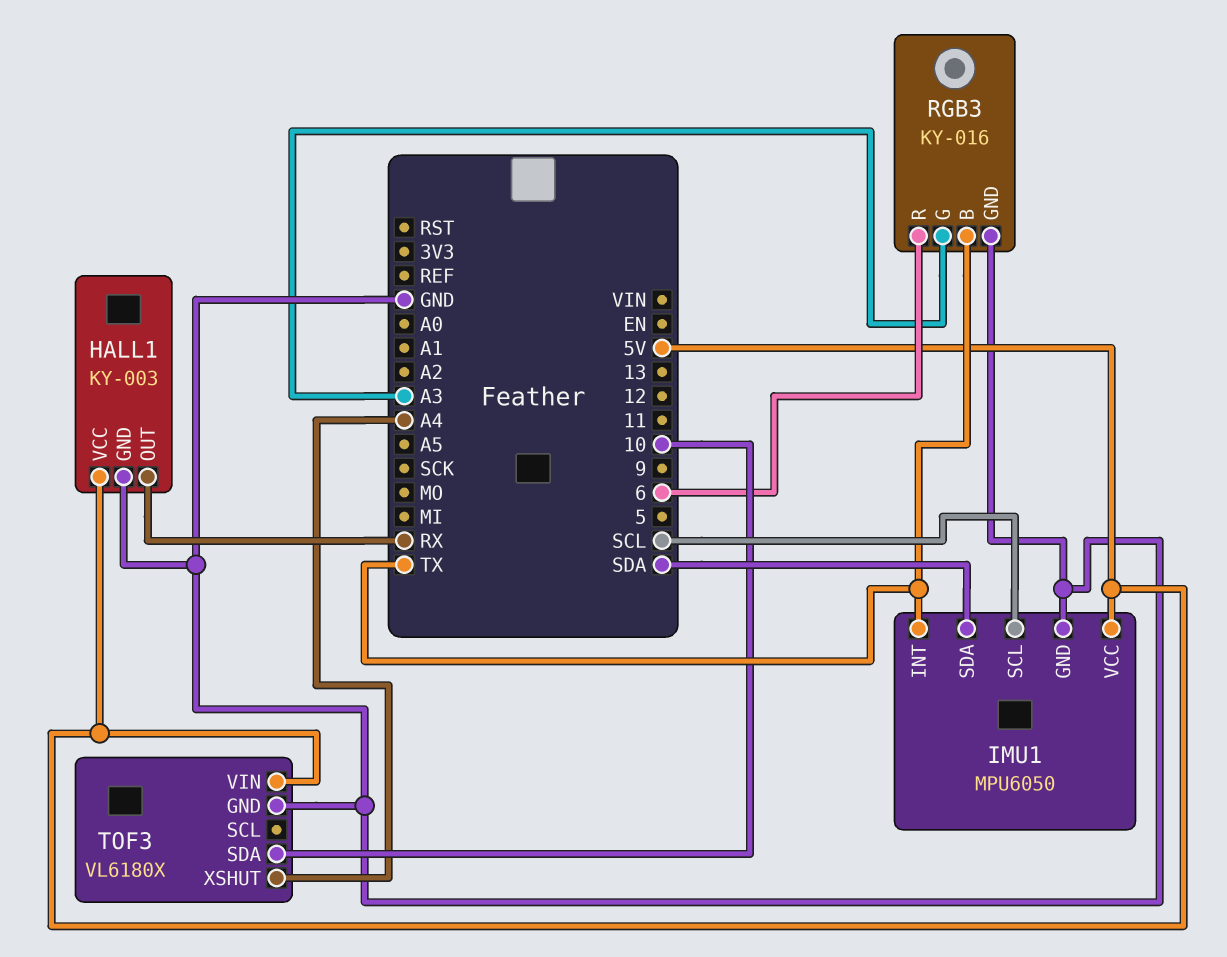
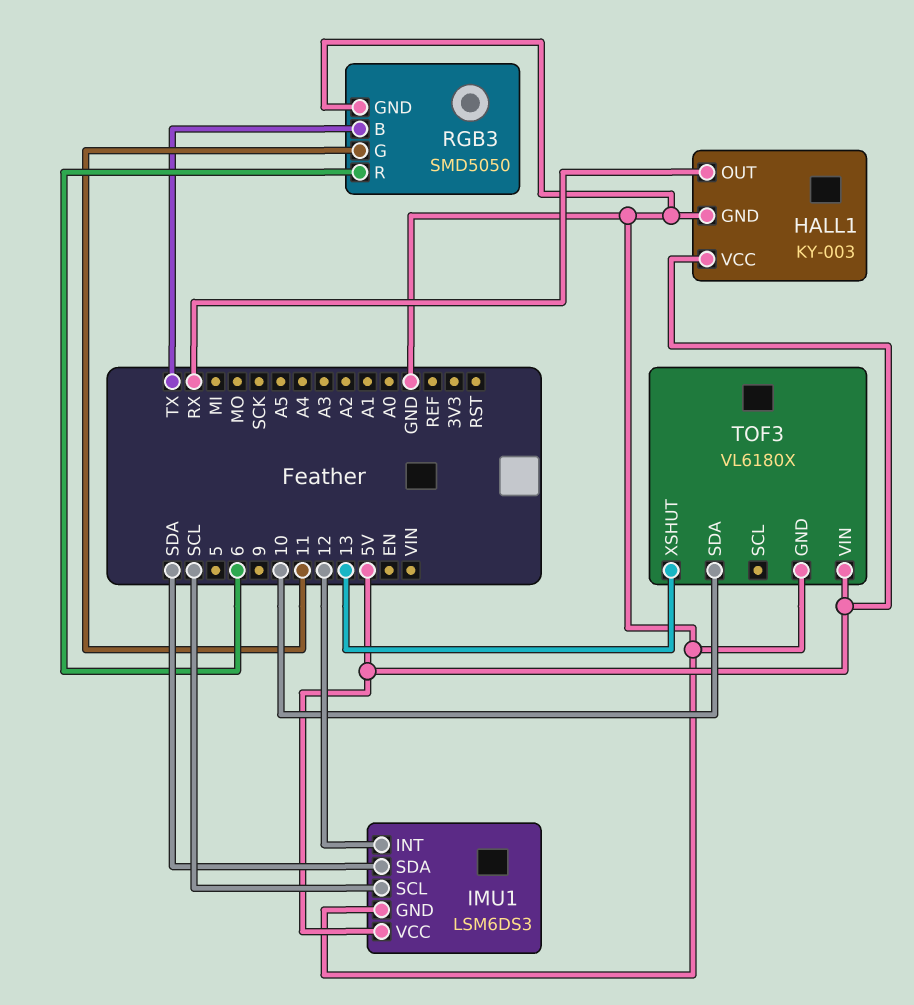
IMU1: MPU6050 -> LSM6DS3
IMU1 pin INT: TX -> 12
RGB3: KY-016 -> SMD5050
RGB3 pin G: A3 -> 11
TOF3 pin XSHUT: A4 -> 13

